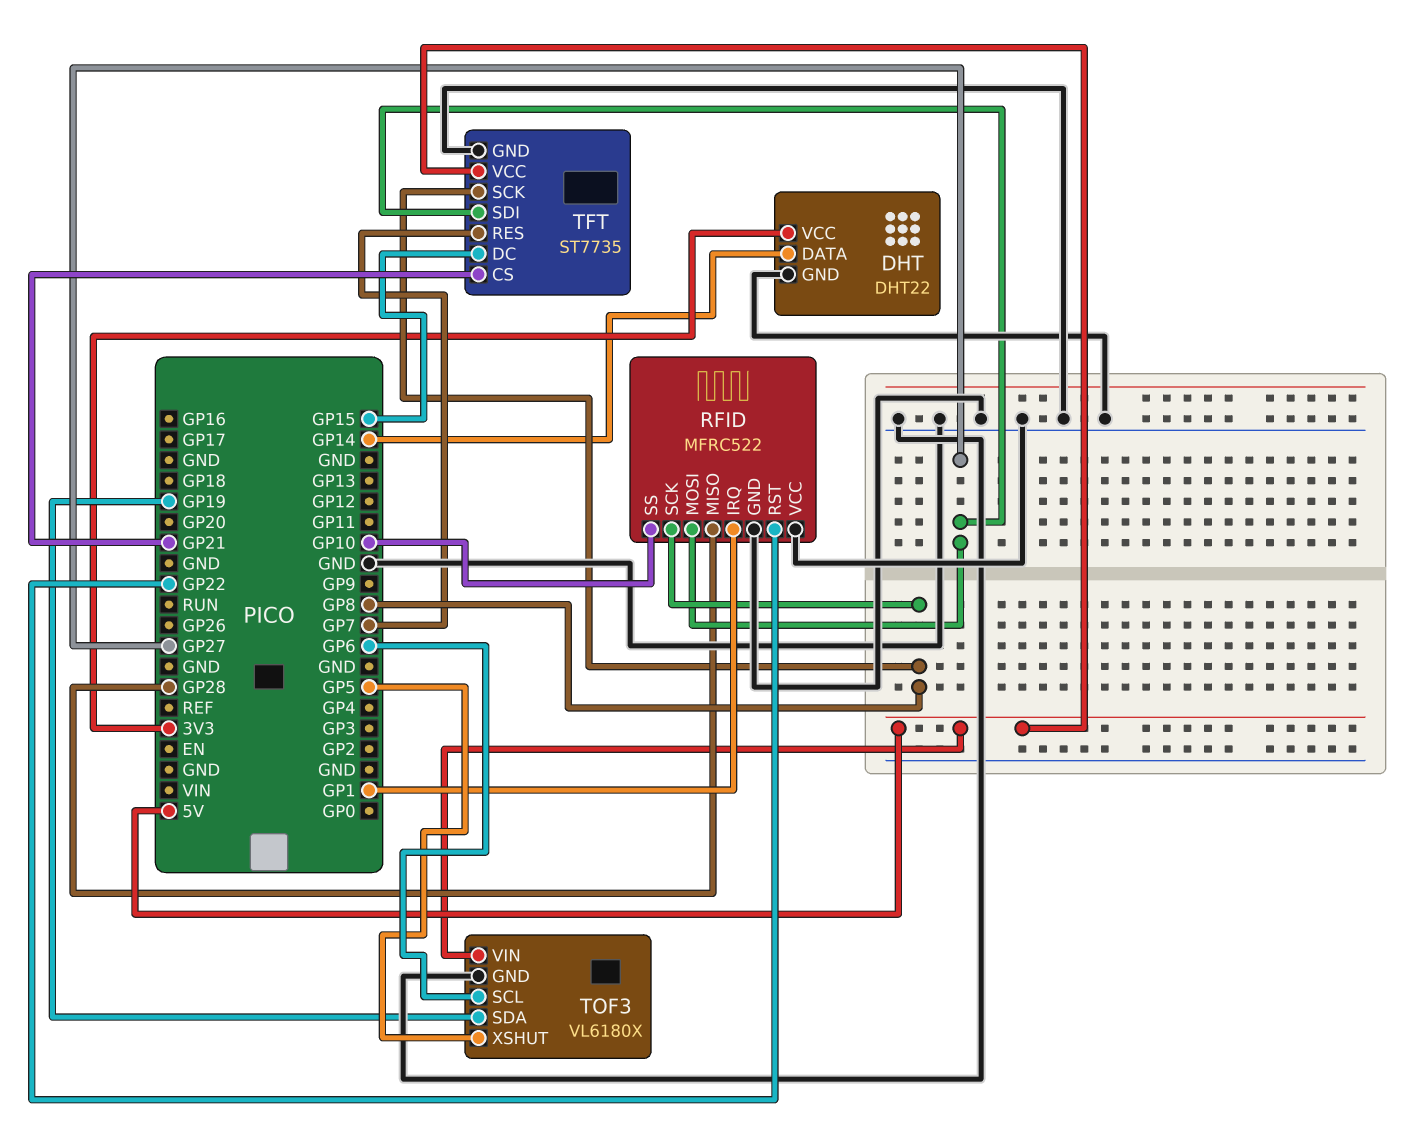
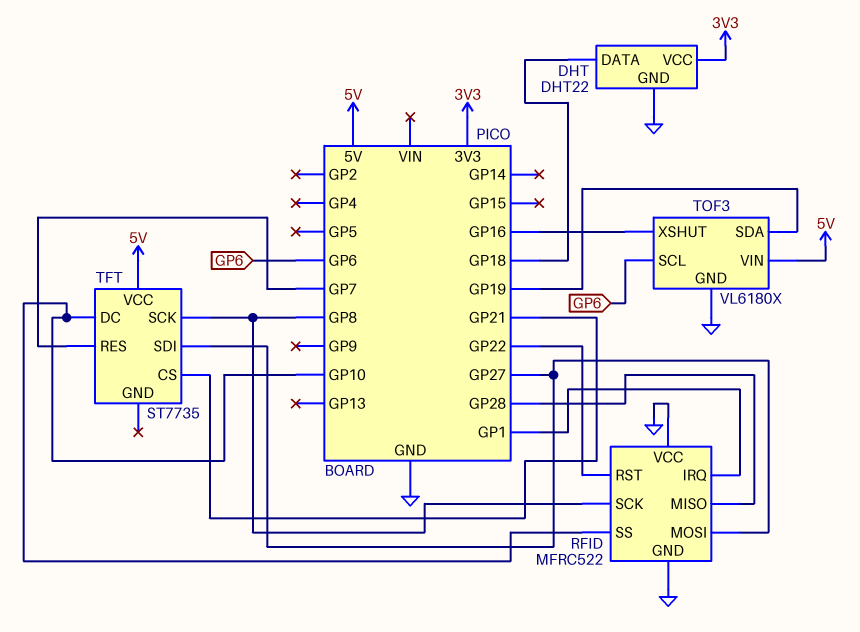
DHT pin DATA: GP14 -> GP18
TFT pin DC: GP15 -> GP10
TFT pin GND: GND -> none
TOF3 pin XSHUT: GP5 -> GP16

